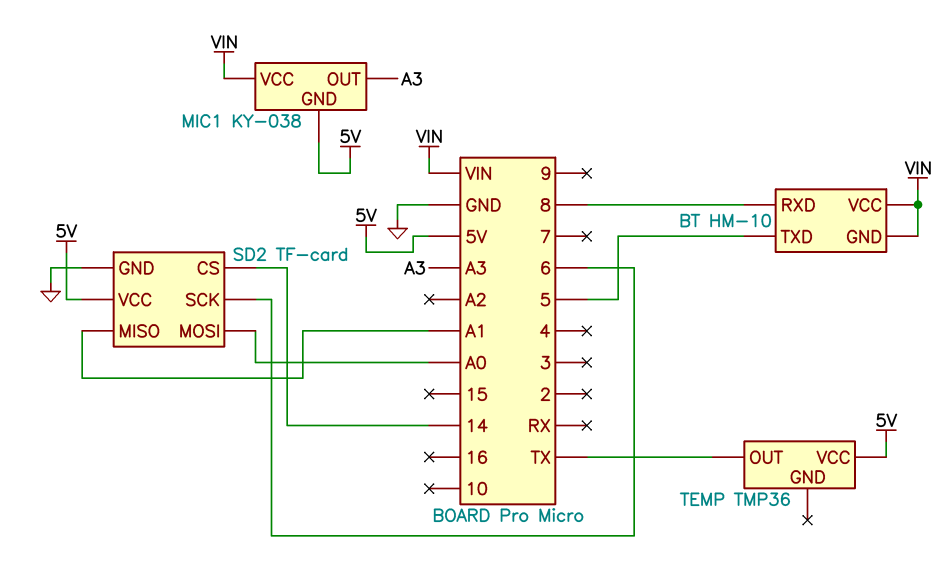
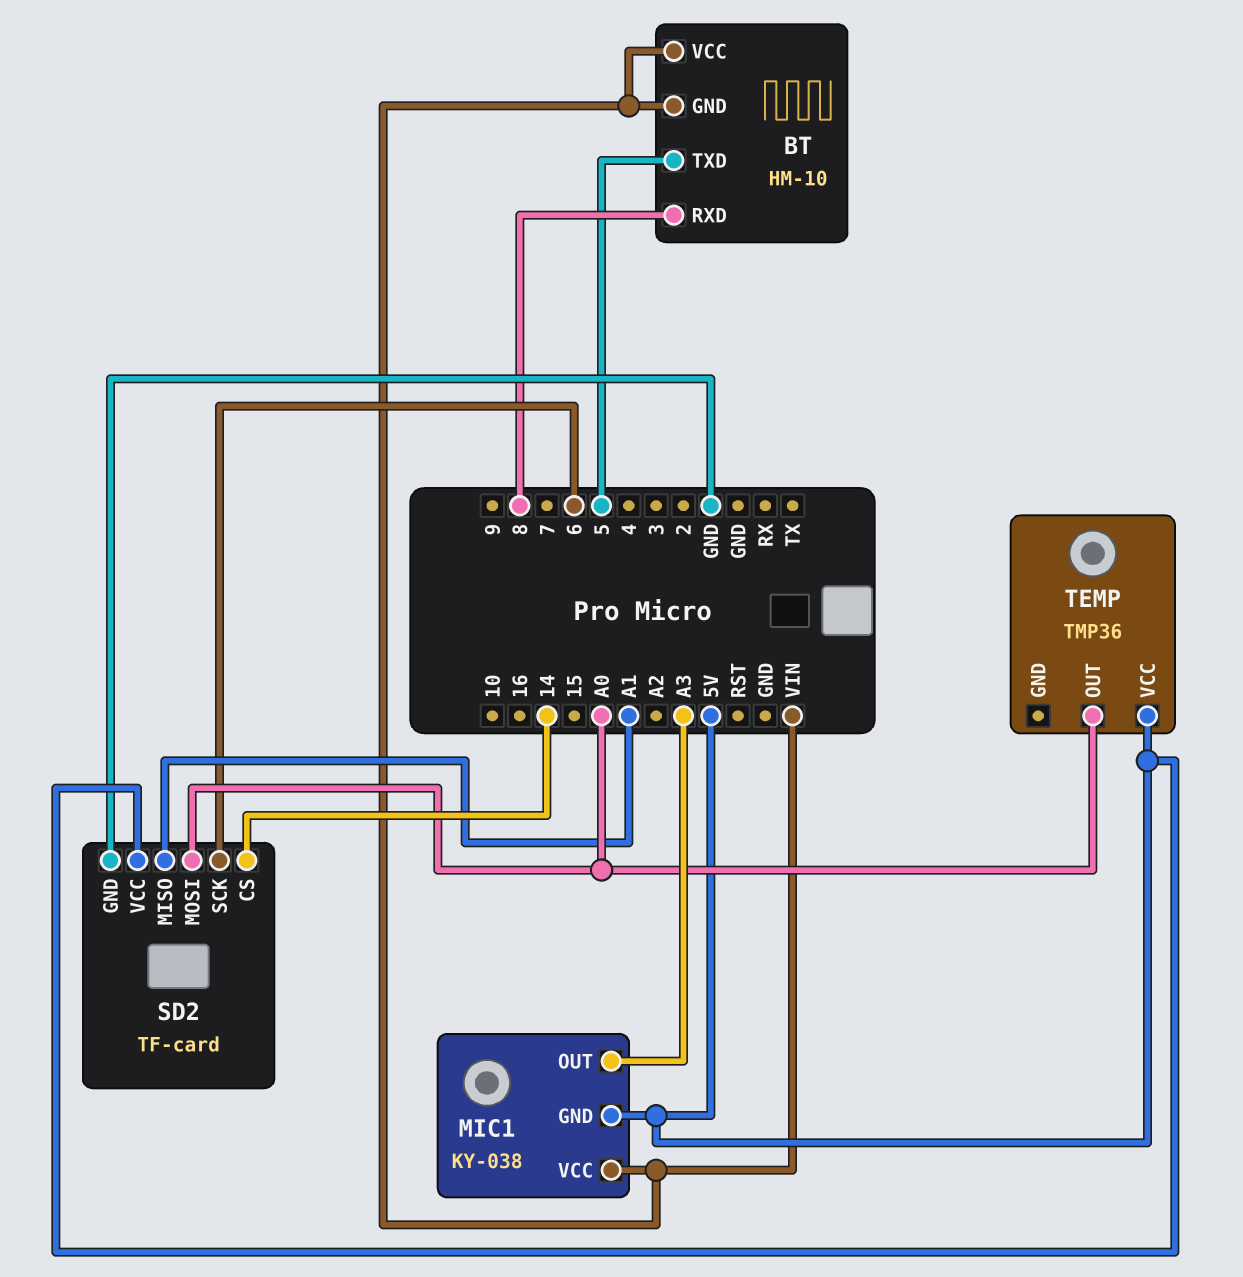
TEMP pin OUT: TX -> A0

